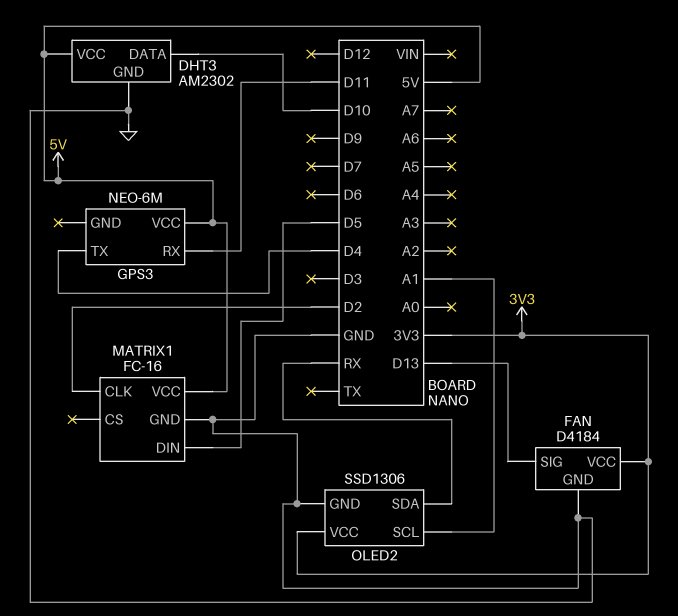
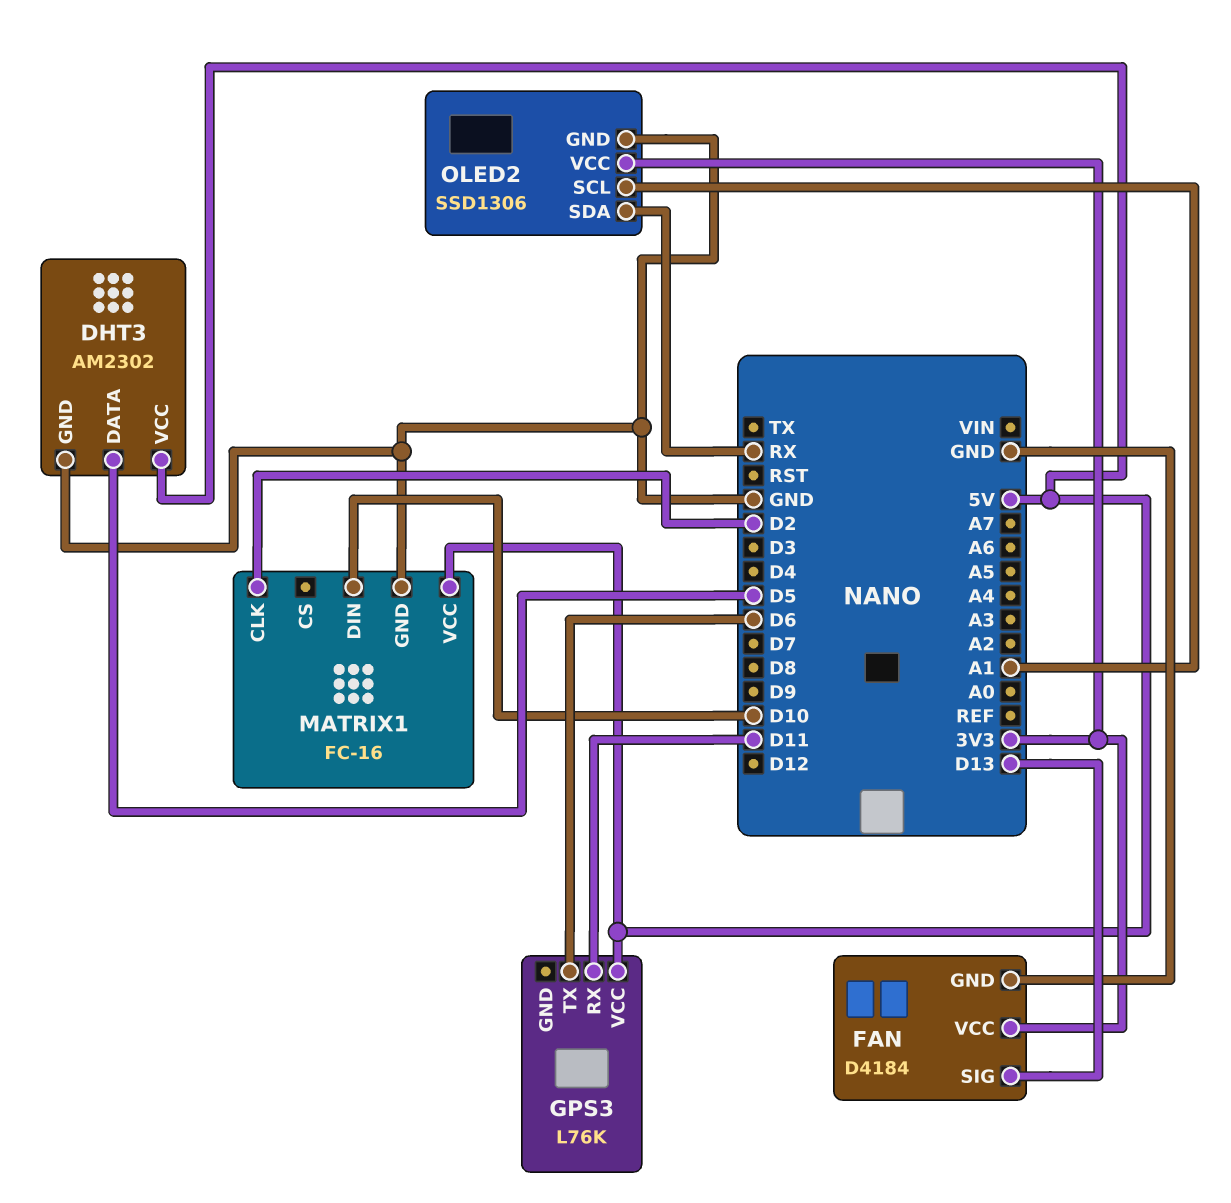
DHT3 pin DATA: D10 -> D5
GPS3: NEO-6M -> L76K
GPS3 pin TX: D4 -> D6
MATRIX1 pin DIN: D5 -> D10

